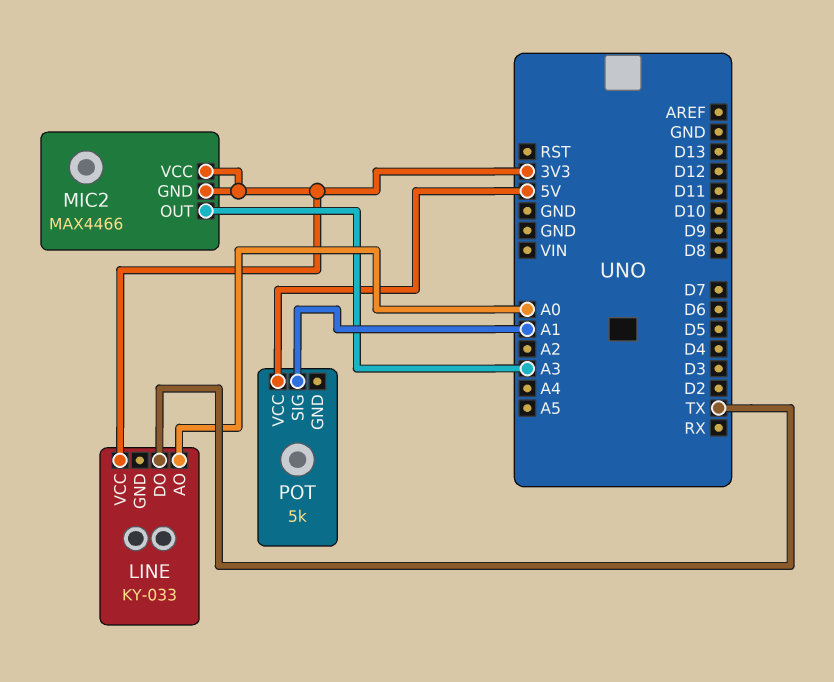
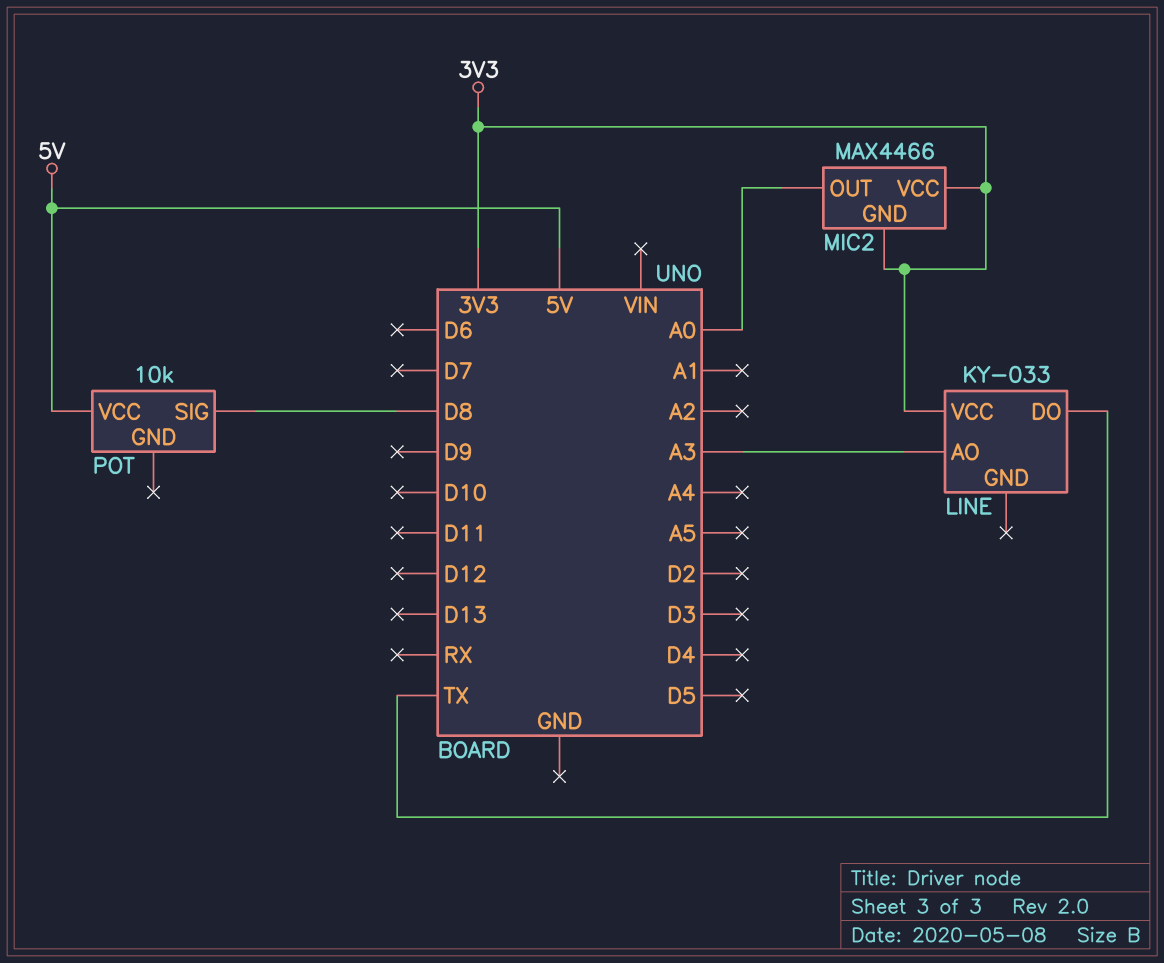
LINE pin AO: A0 -> A3
MIC2 pin OUT: A3 -> A0
POT: 5k -> 10k
POT pin SIG: A1 -> D8

